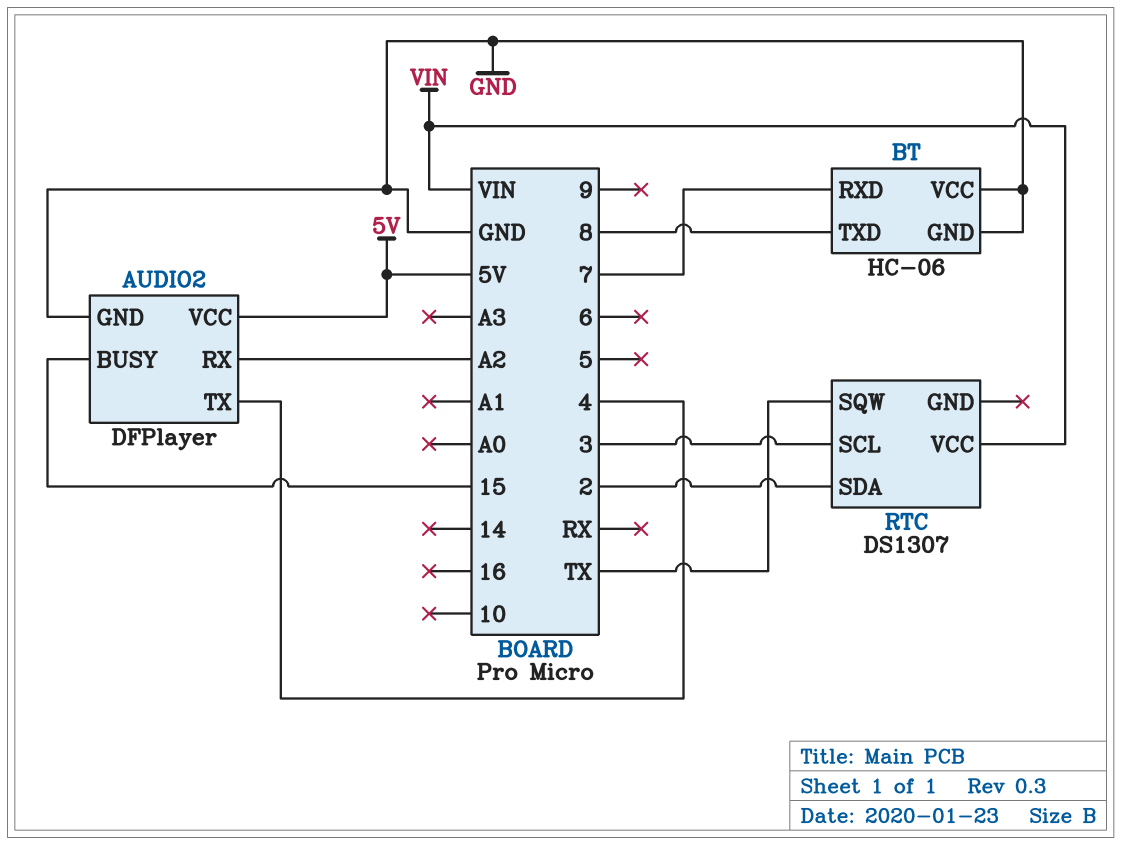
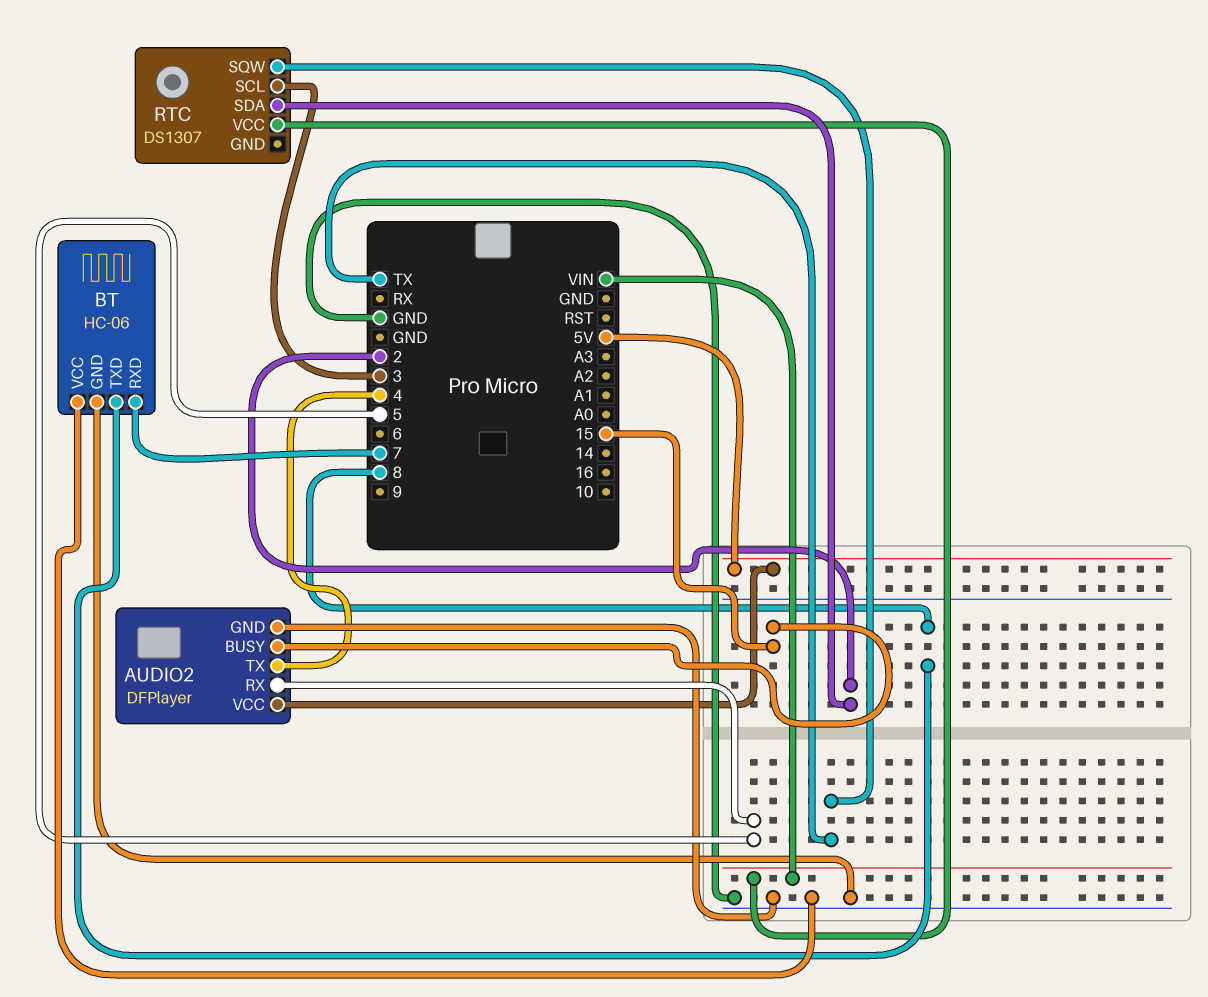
AUDIO2 pin RX: A2 -> 5

